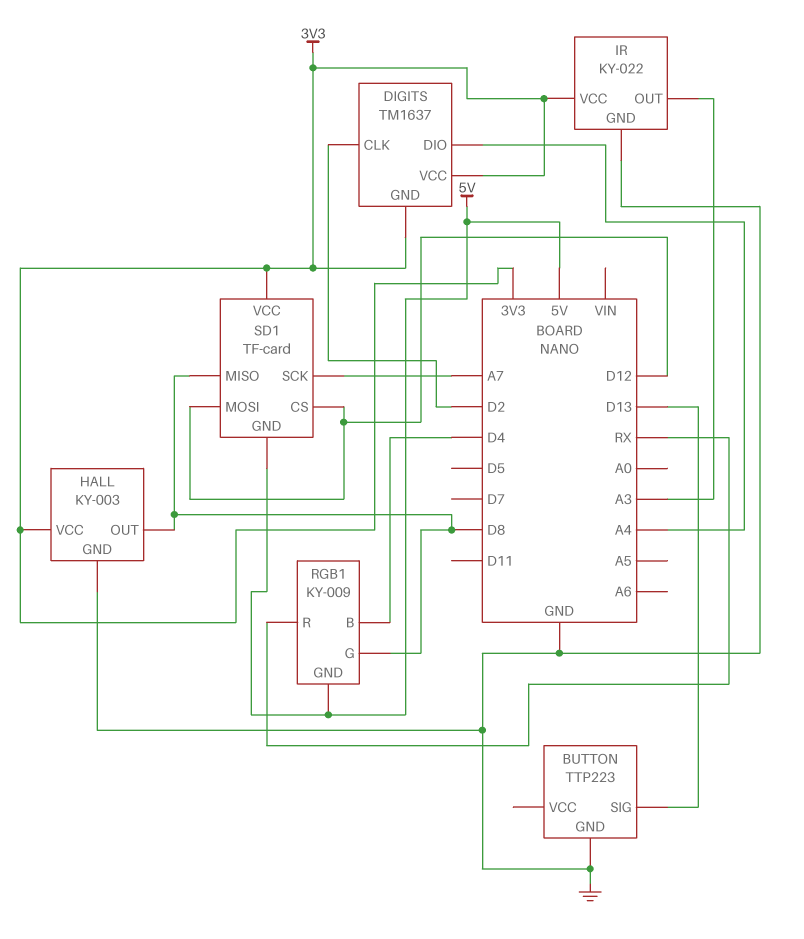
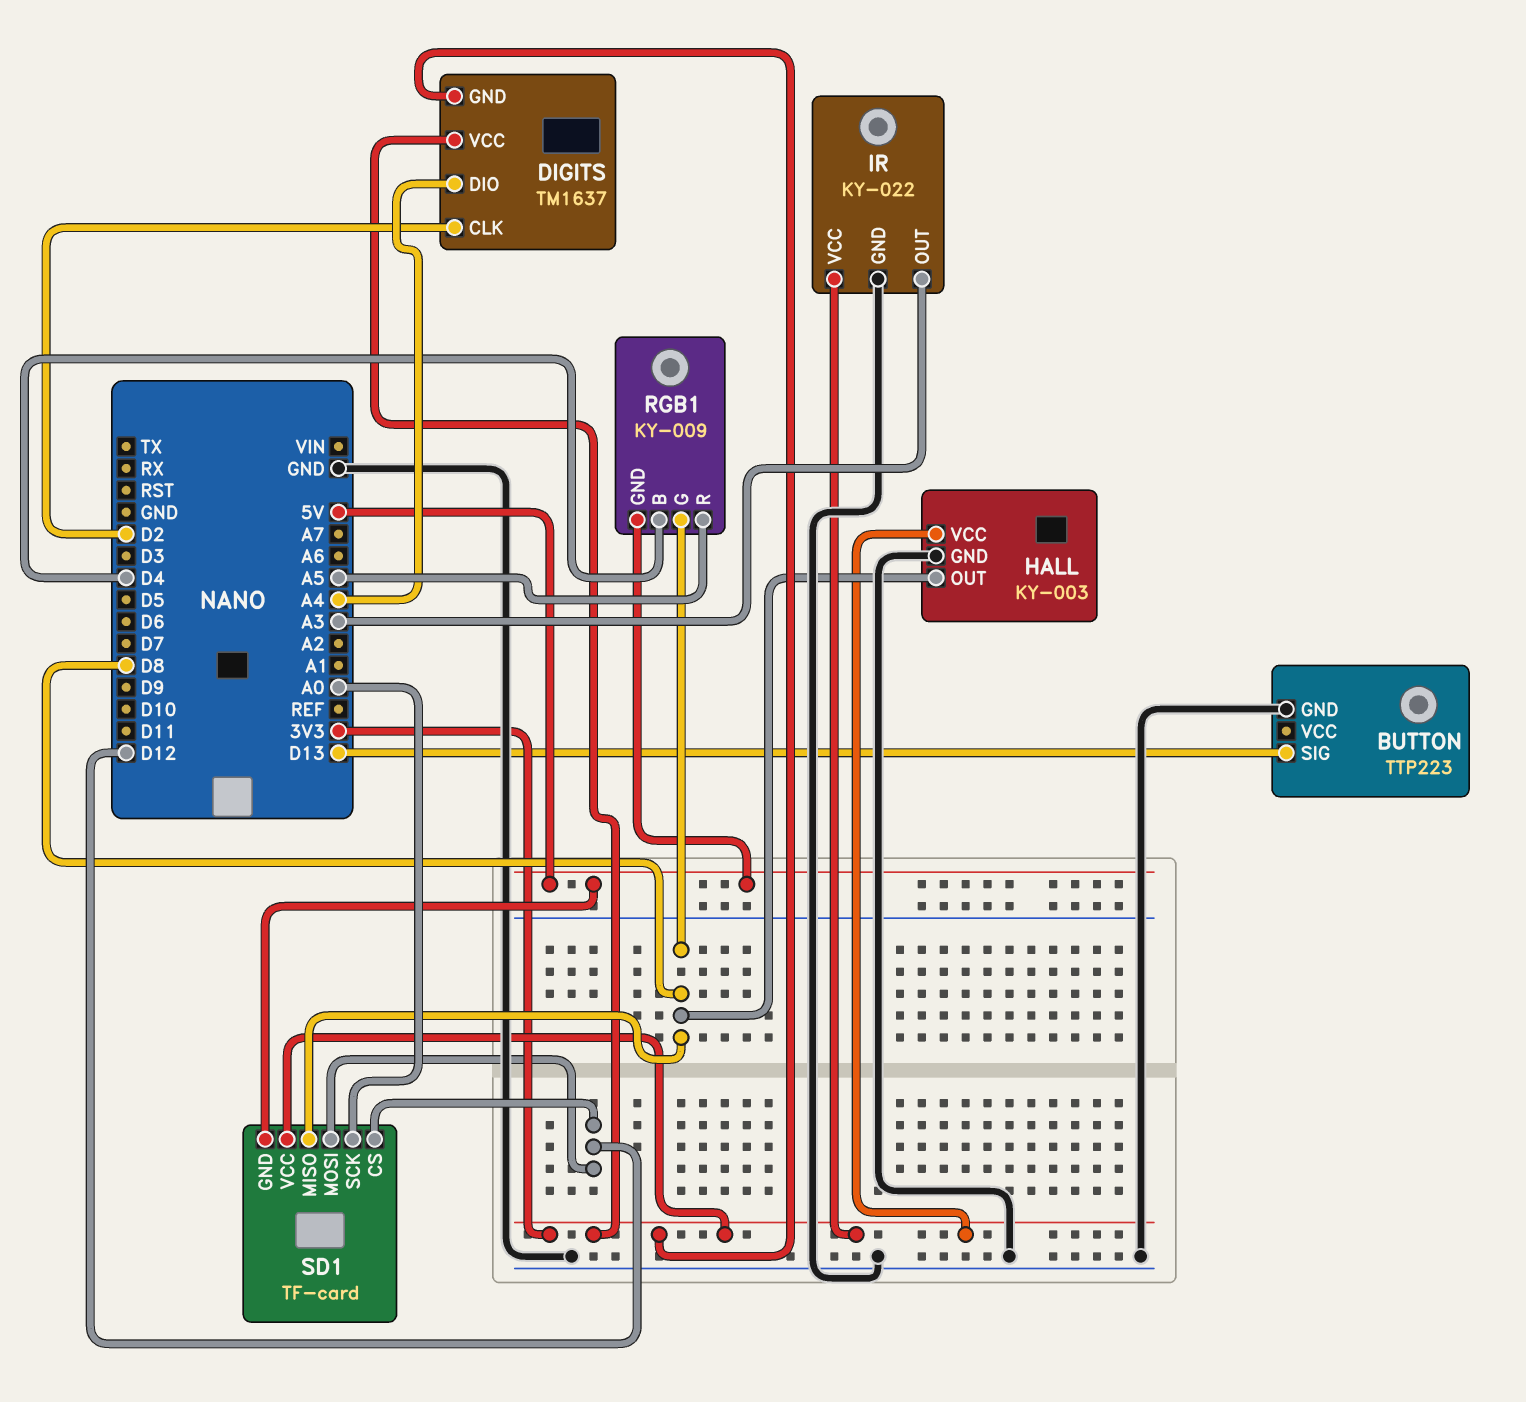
RGB1 pin R: RX -> A5
SD1 pin SCK: A7 -> A0

